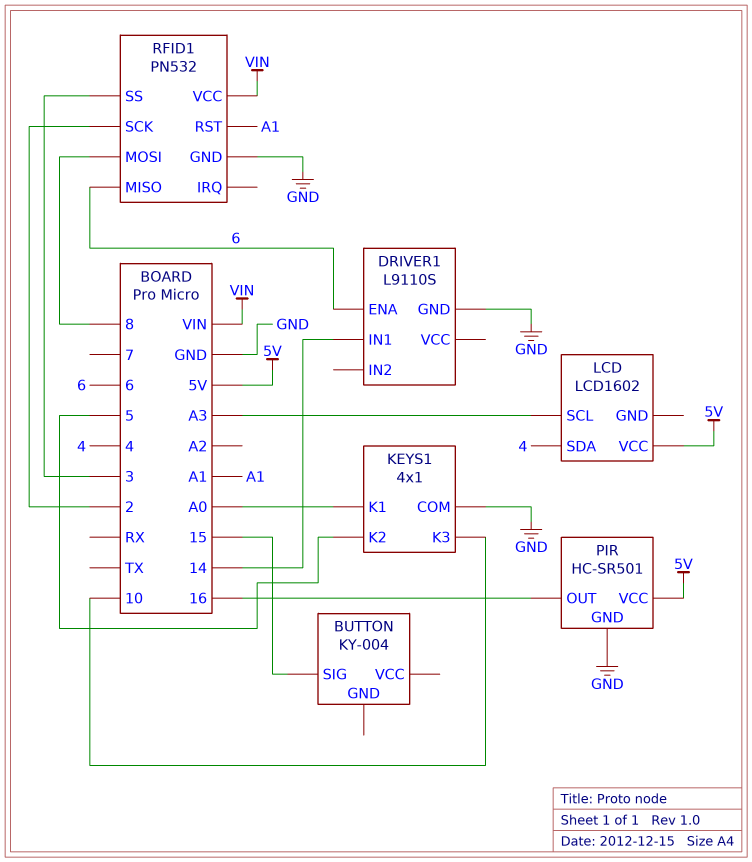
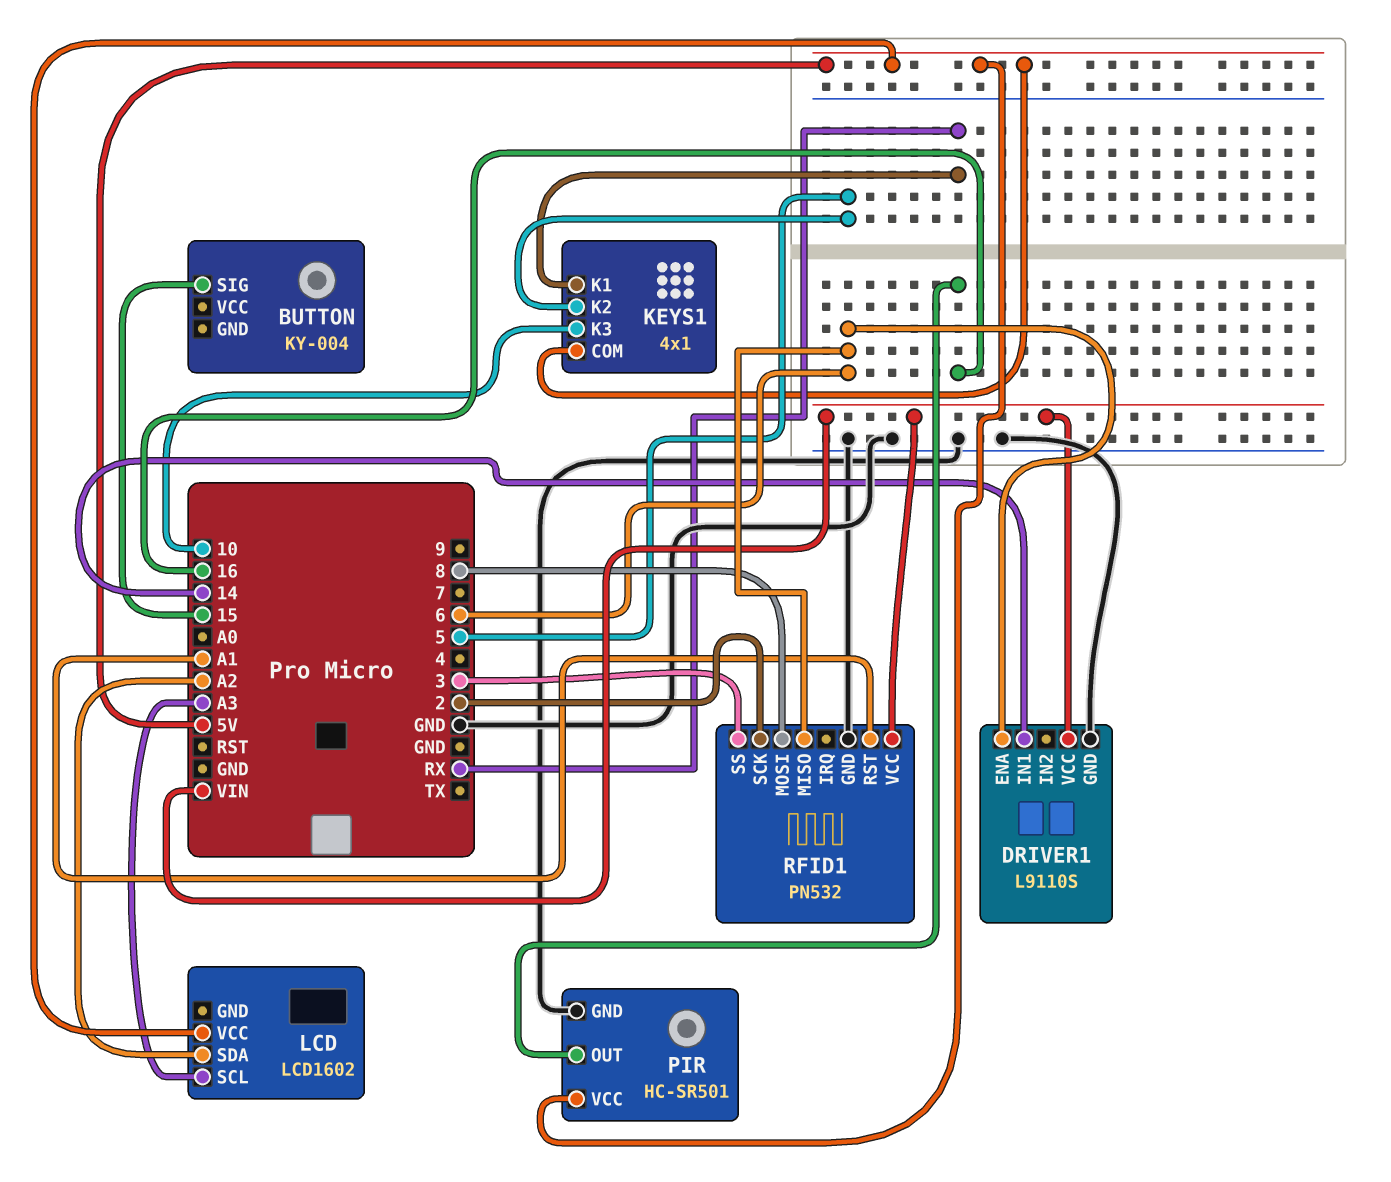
DRIVER1 pin VCC: none -> VIN
KEYS1 pin COM: GND -> 5V
KEYS1 pin K1: A0 -> RX
LCD pin SDA: 4 -> A2

